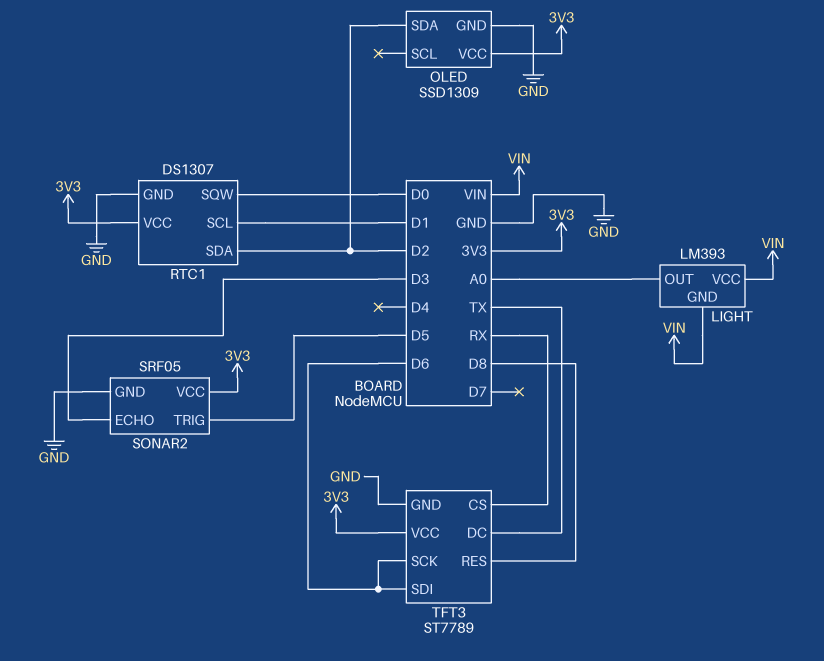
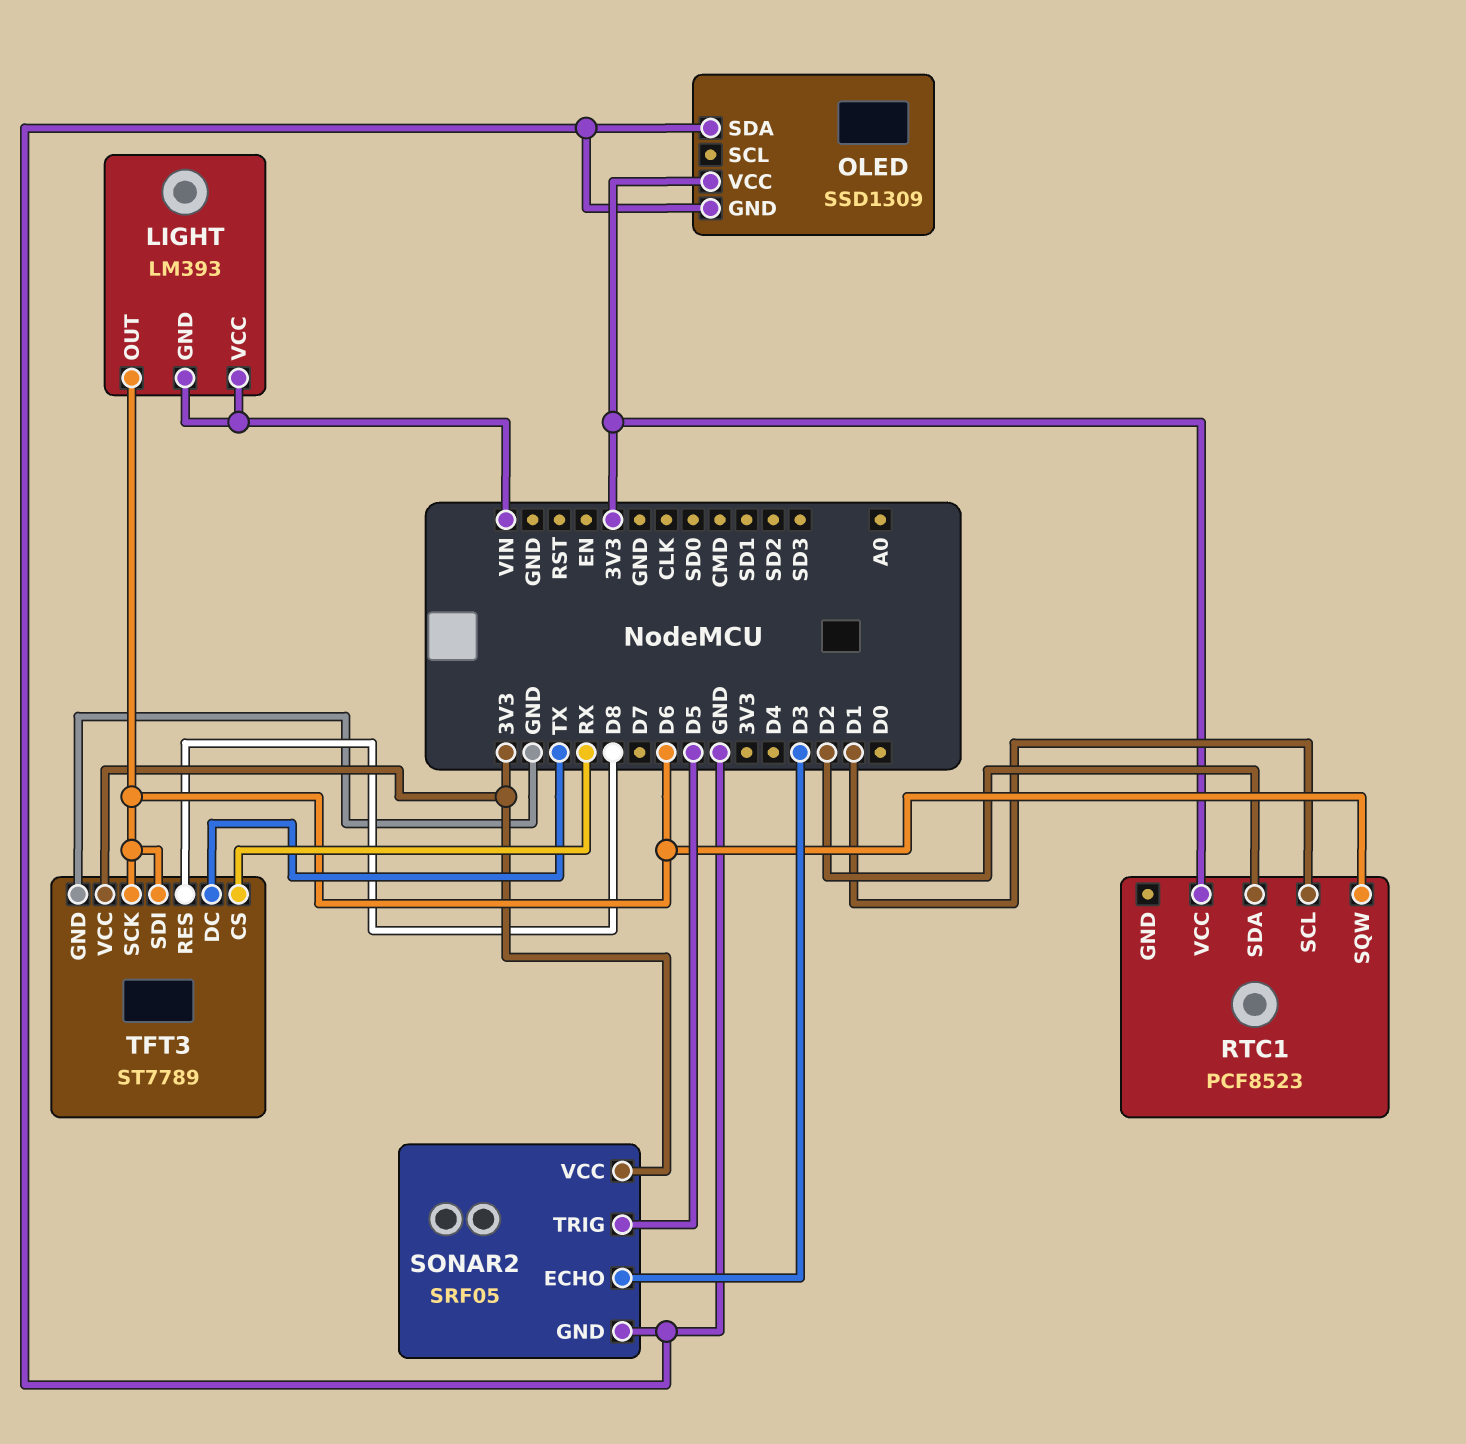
LIGHT pin OUT: A0 -> D6
OLED pin SDA: D2 -> GND
RTC1: DS1307 -> PCF8523
RTC1 pin GND: GND -> none
RTC1 pin SQW: D0 -> D6

